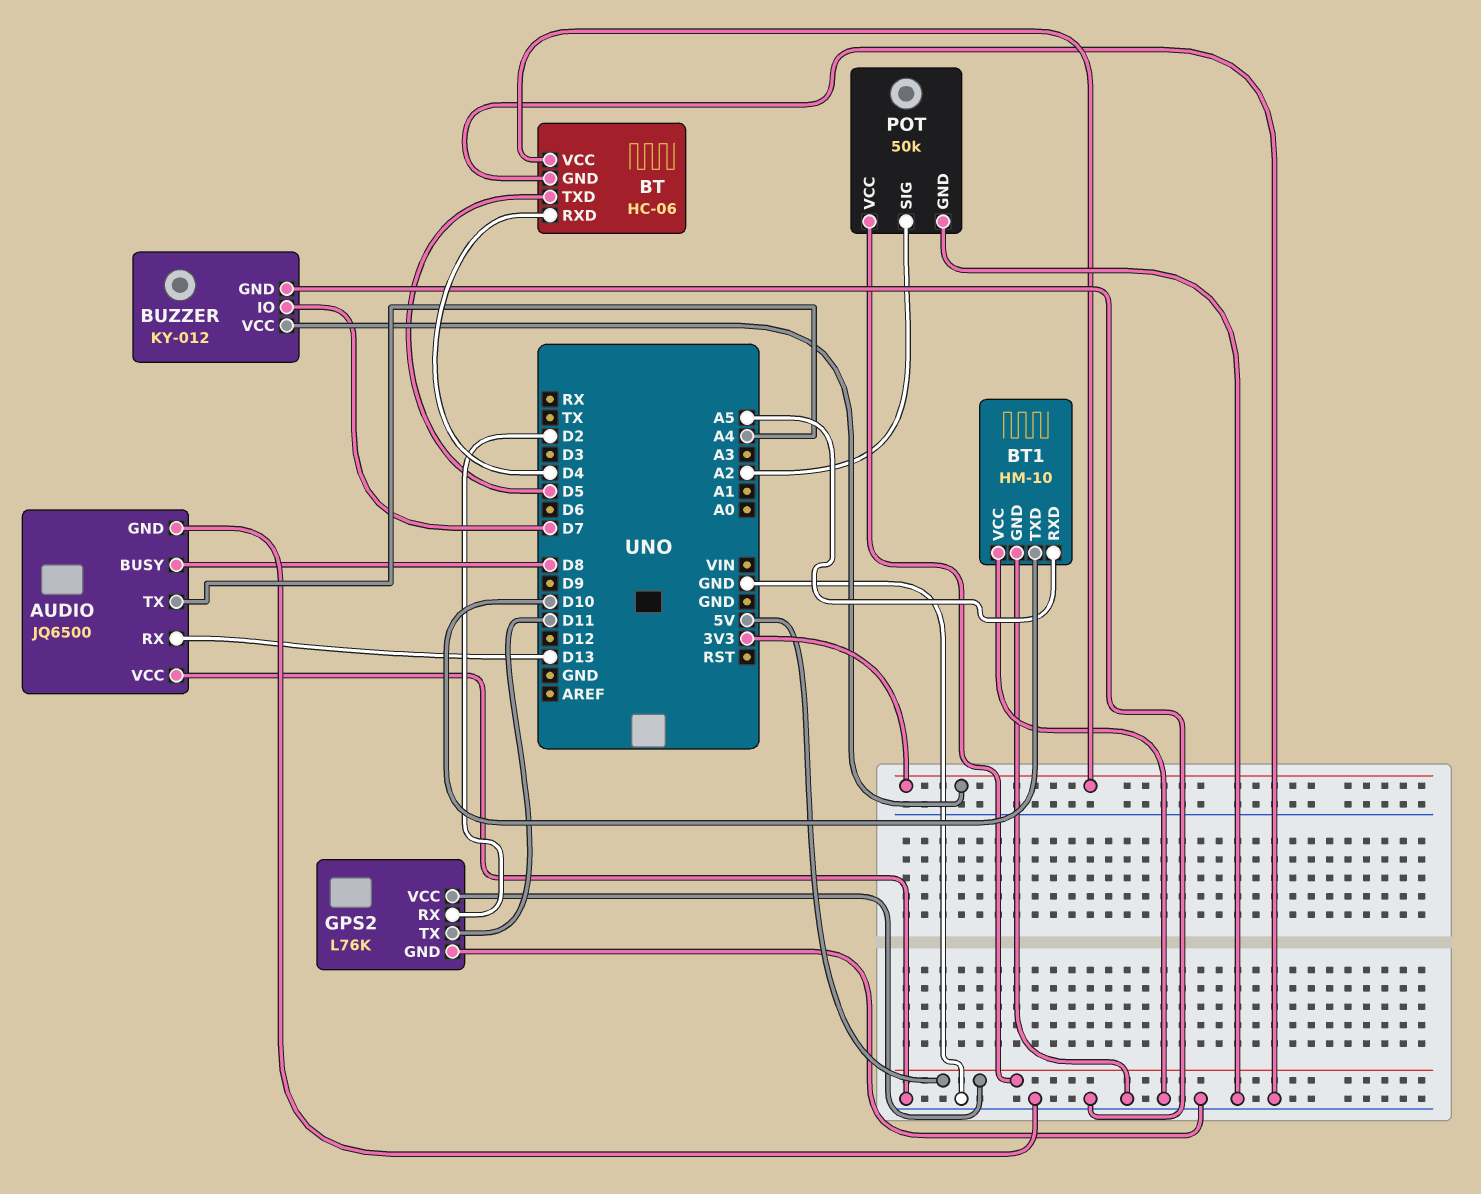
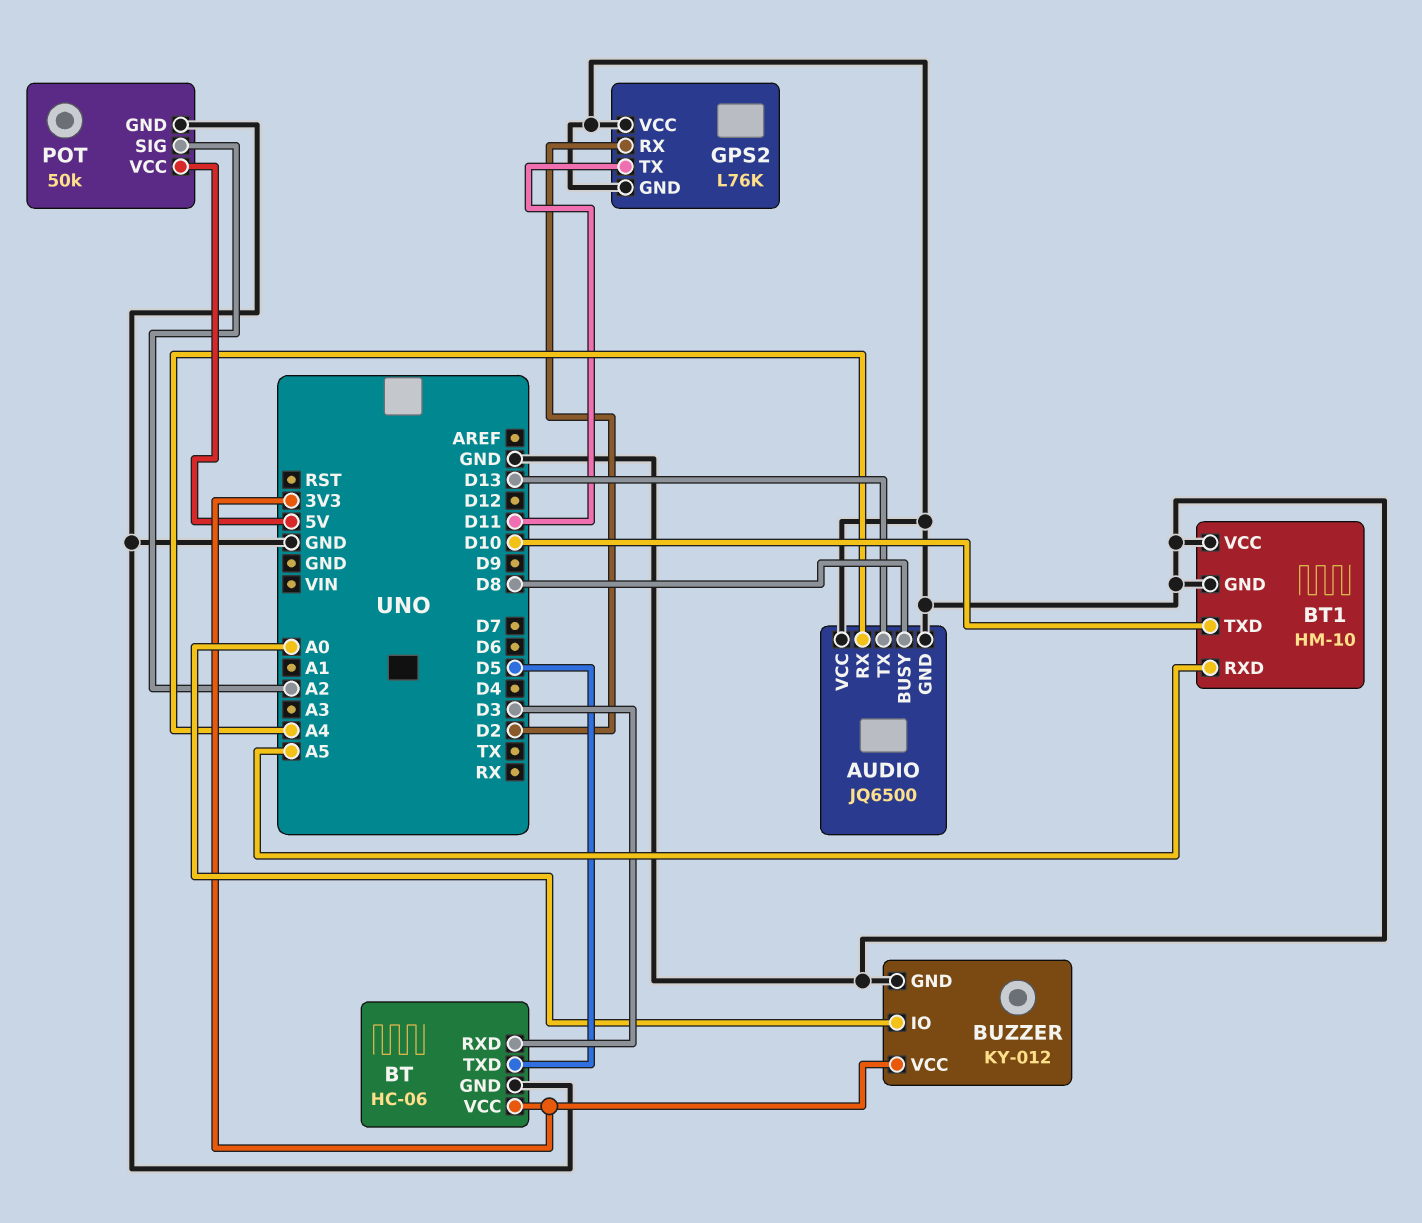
AUDIO pin RX: D13 -> A4
AUDIO pin TX: A4 -> D13
BT pin RXD: D4 -> D3
BUZZER pin IO: D7 -> A0
GPS2 pin VCC: 5V -> GND

